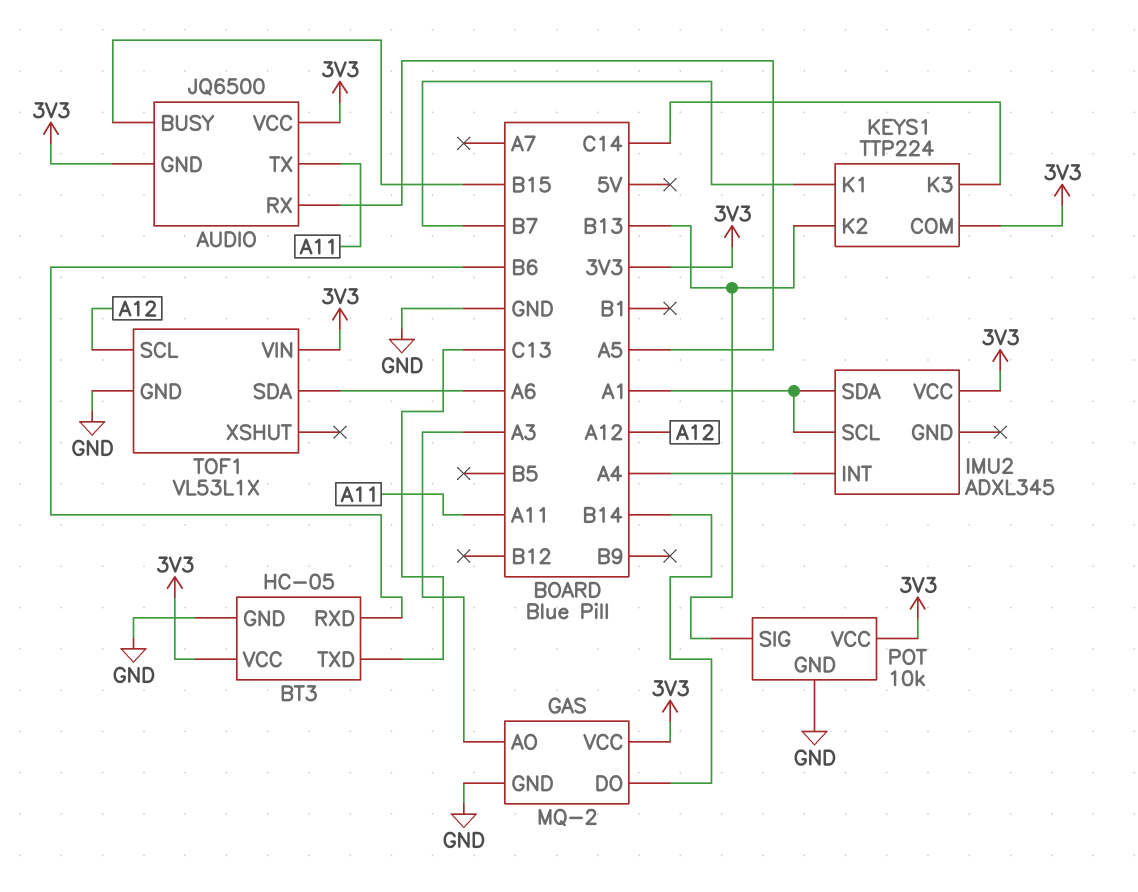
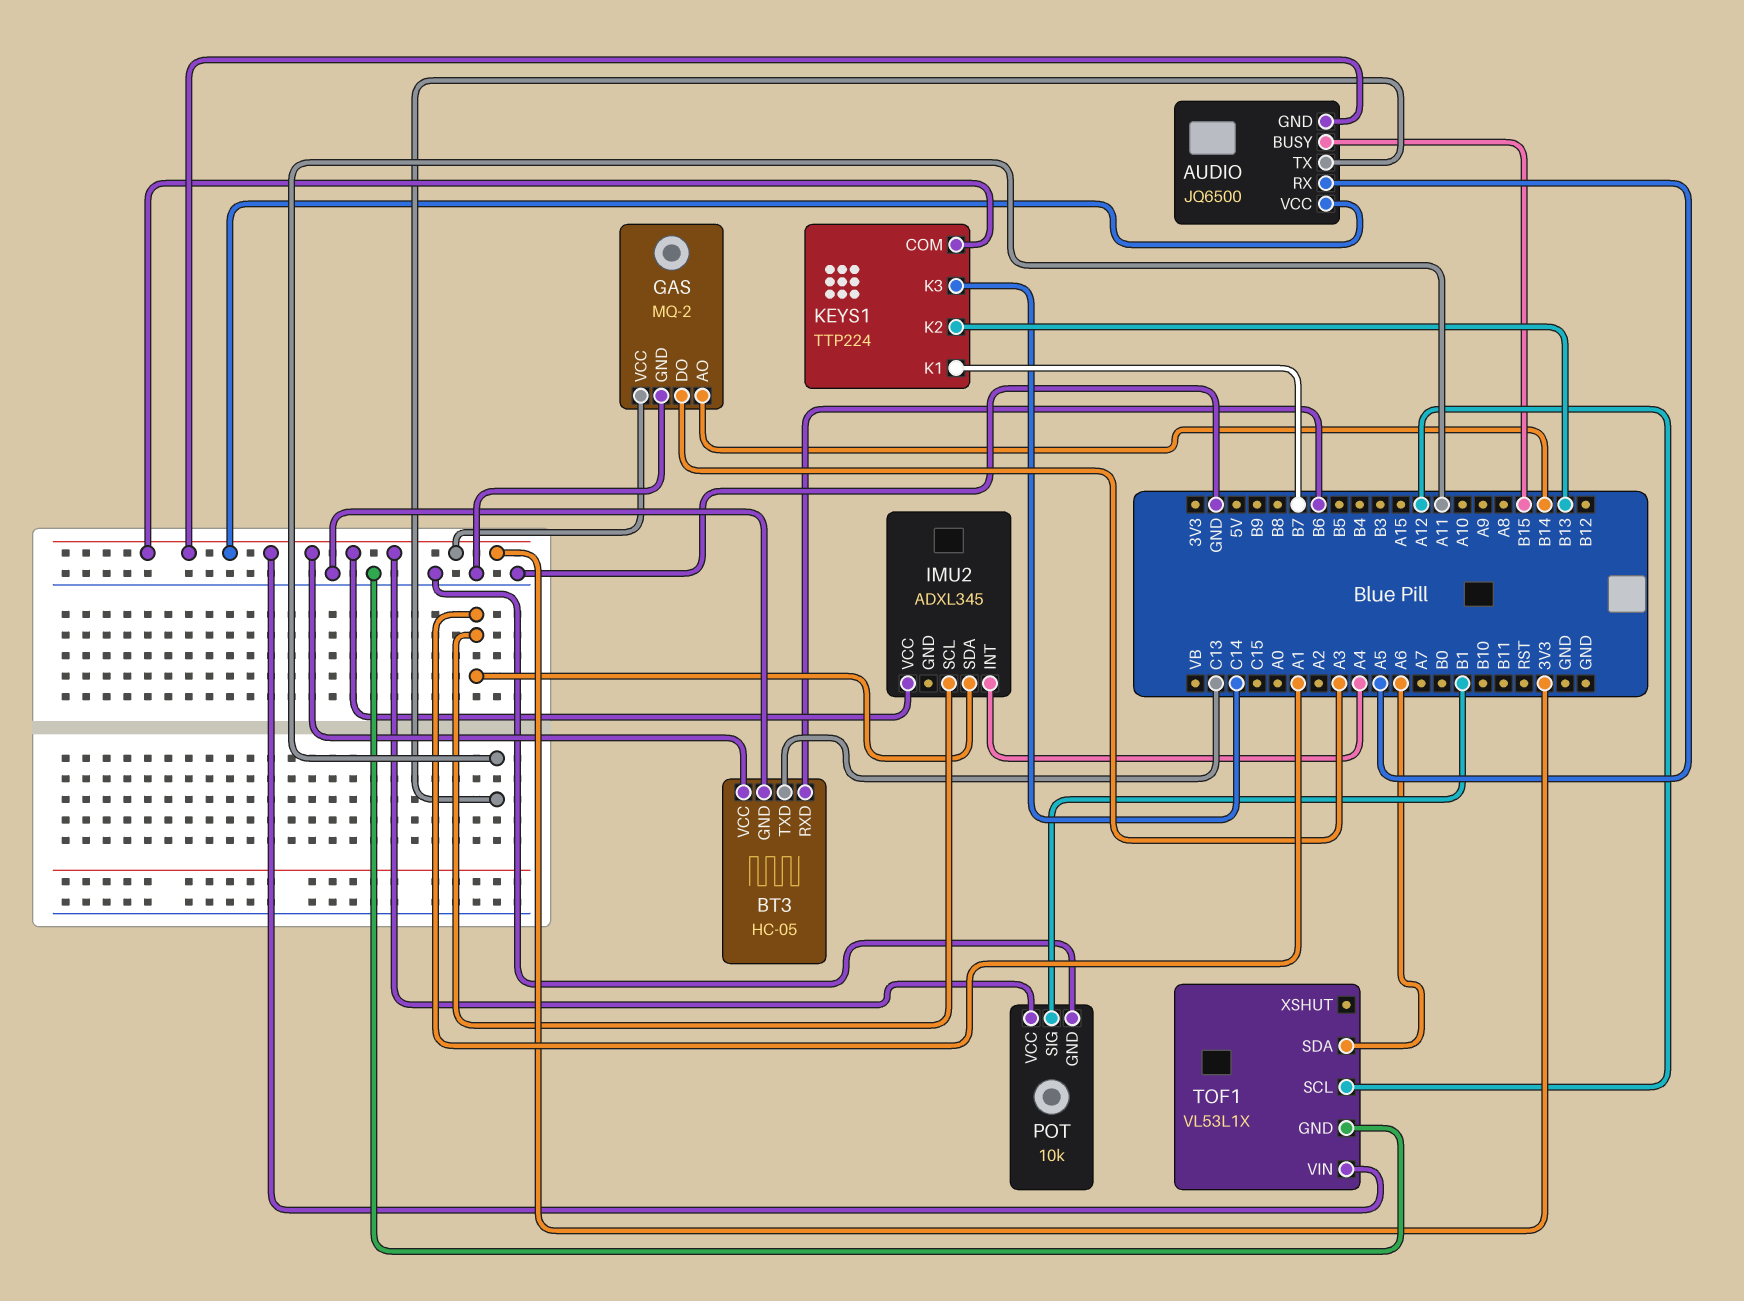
GAS pin AO: A3 -> B14
GAS pin DO: B14 -> A3
POT pin SIG: B13 -> B1

